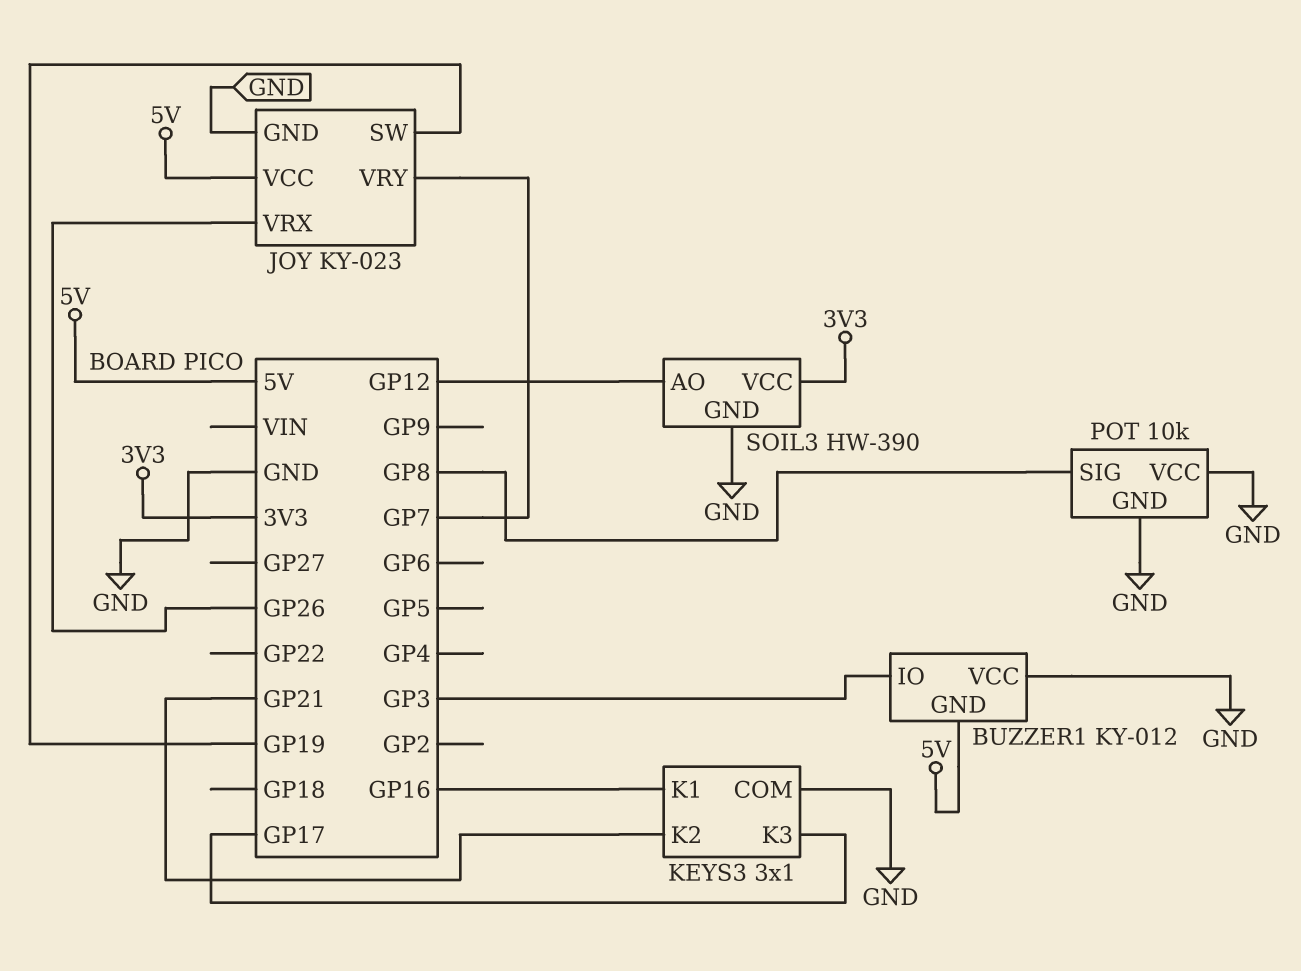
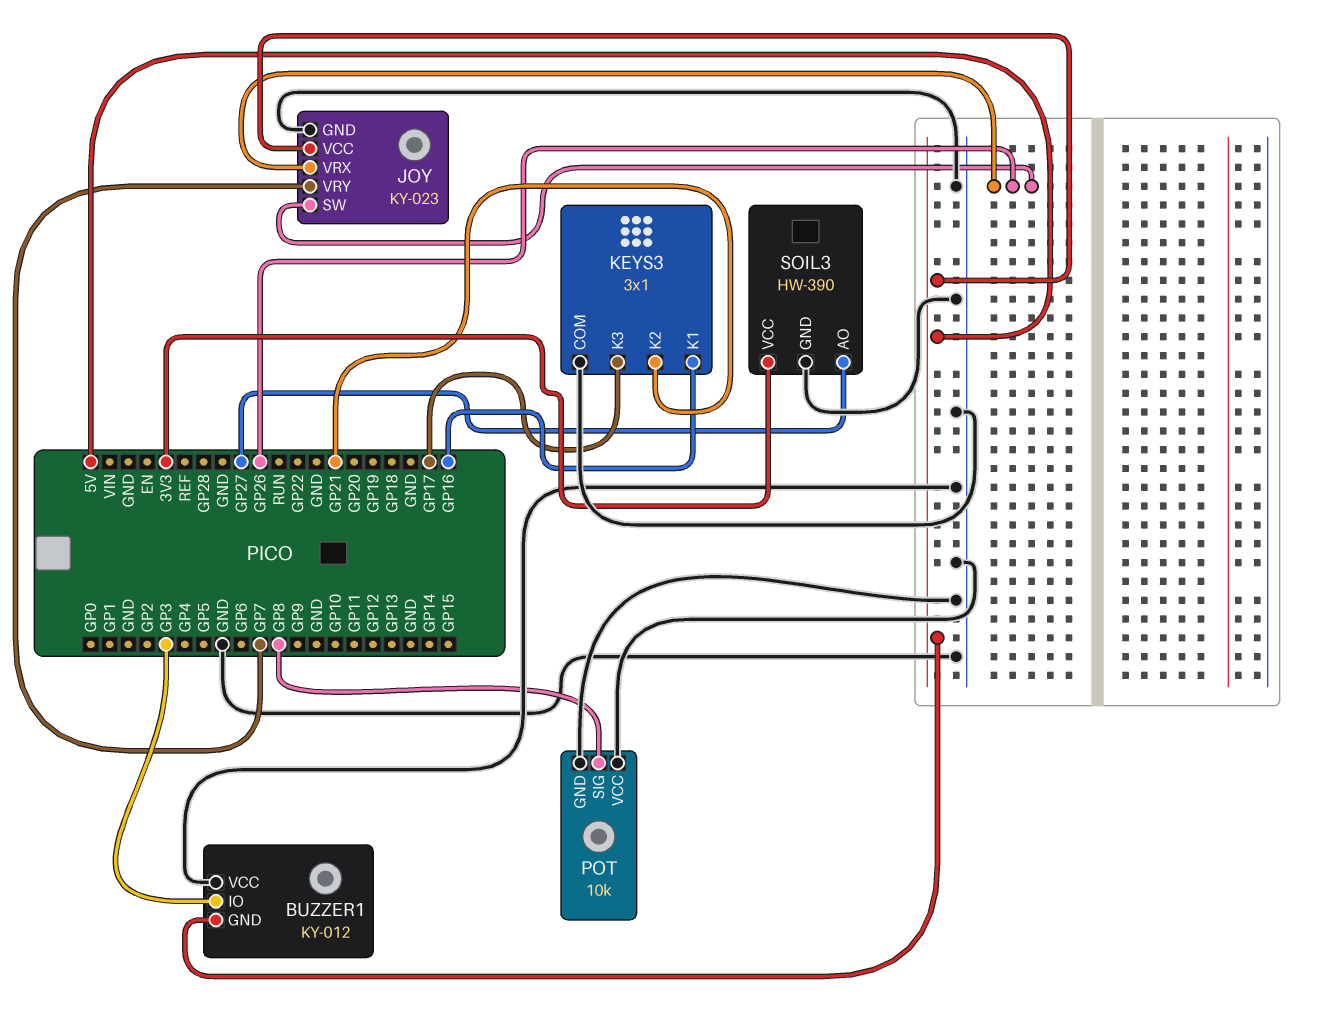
JOY pin SW: GP19 -> GP26
SOIL3 pin AO: GP12 -> GP27

